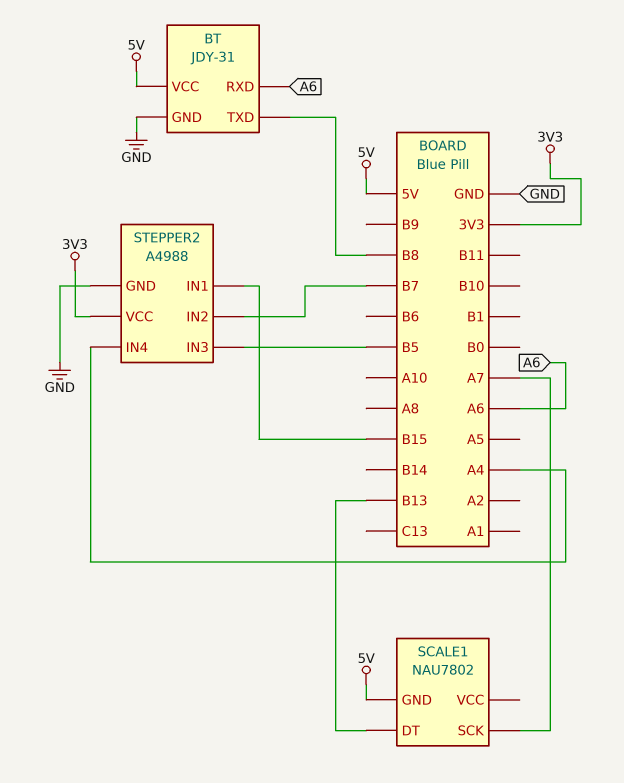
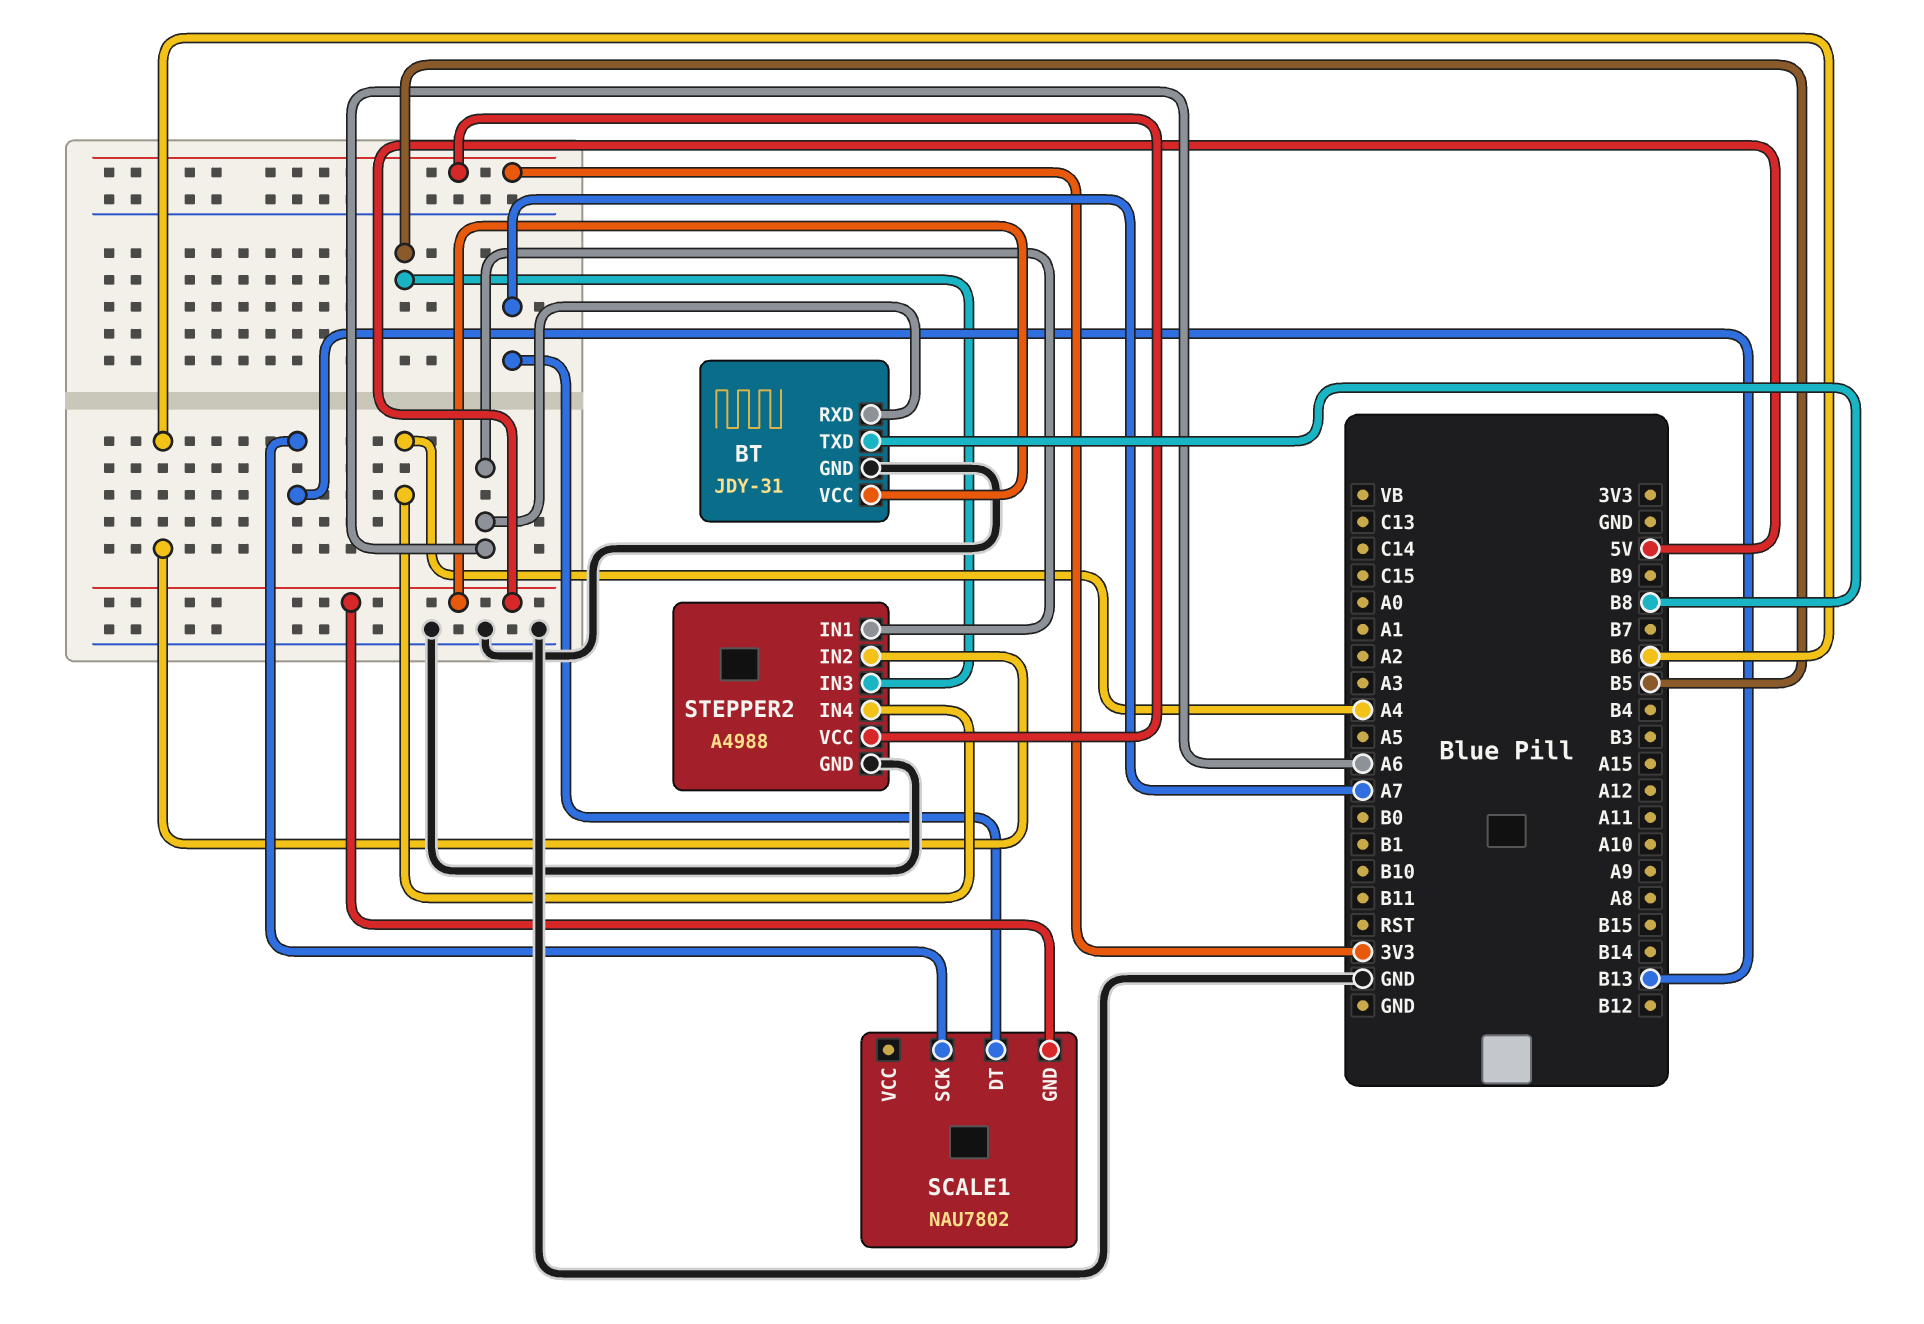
SCALE1 pin DT: B13 -> A7
SCALE1 pin SCK: A7 -> B13
STEPPER2 pin IN1: B15 -> A6
STEPPER2 pin IN2: B7 -> B6

